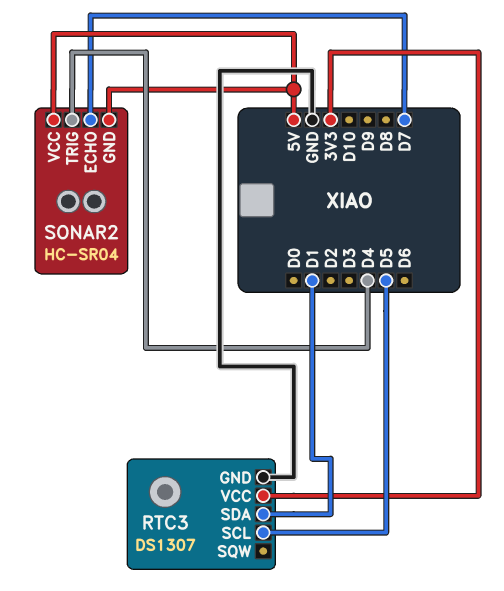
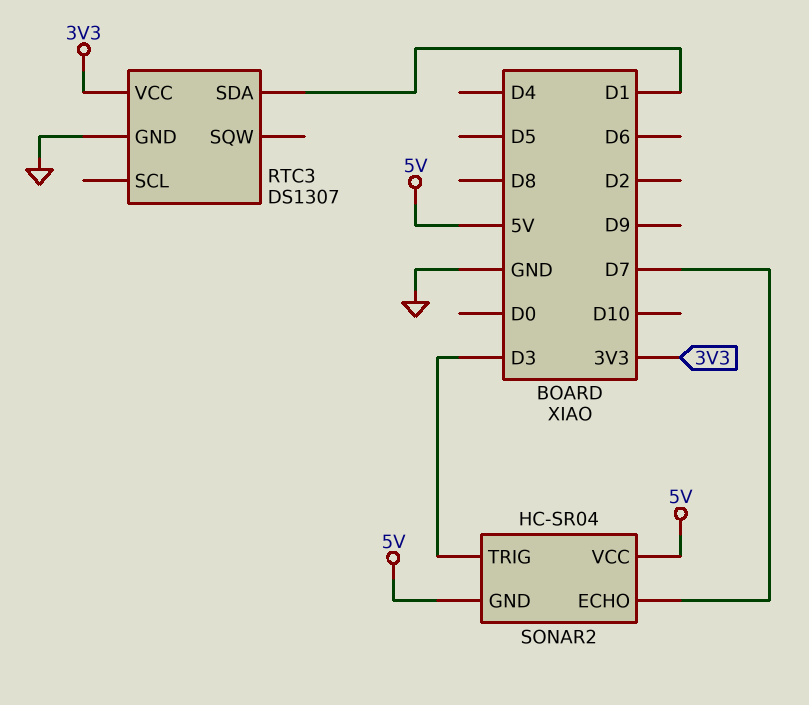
RTC3 pin SCL: D5 -> none
SONAR2 pin TRIG: D4 -> D3

